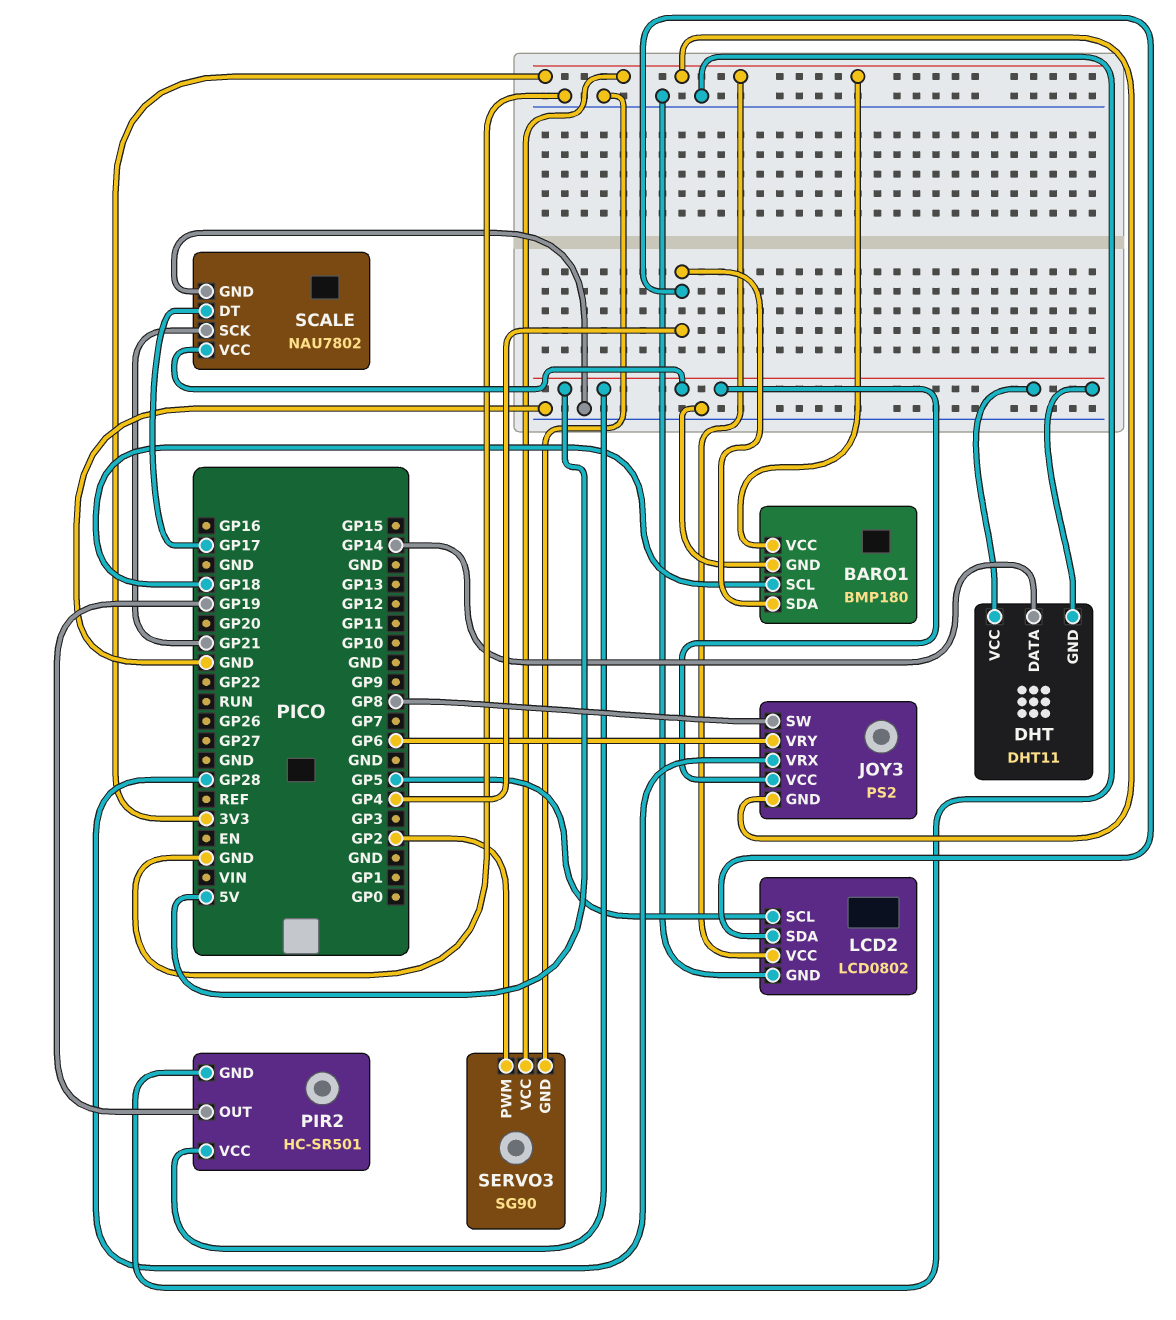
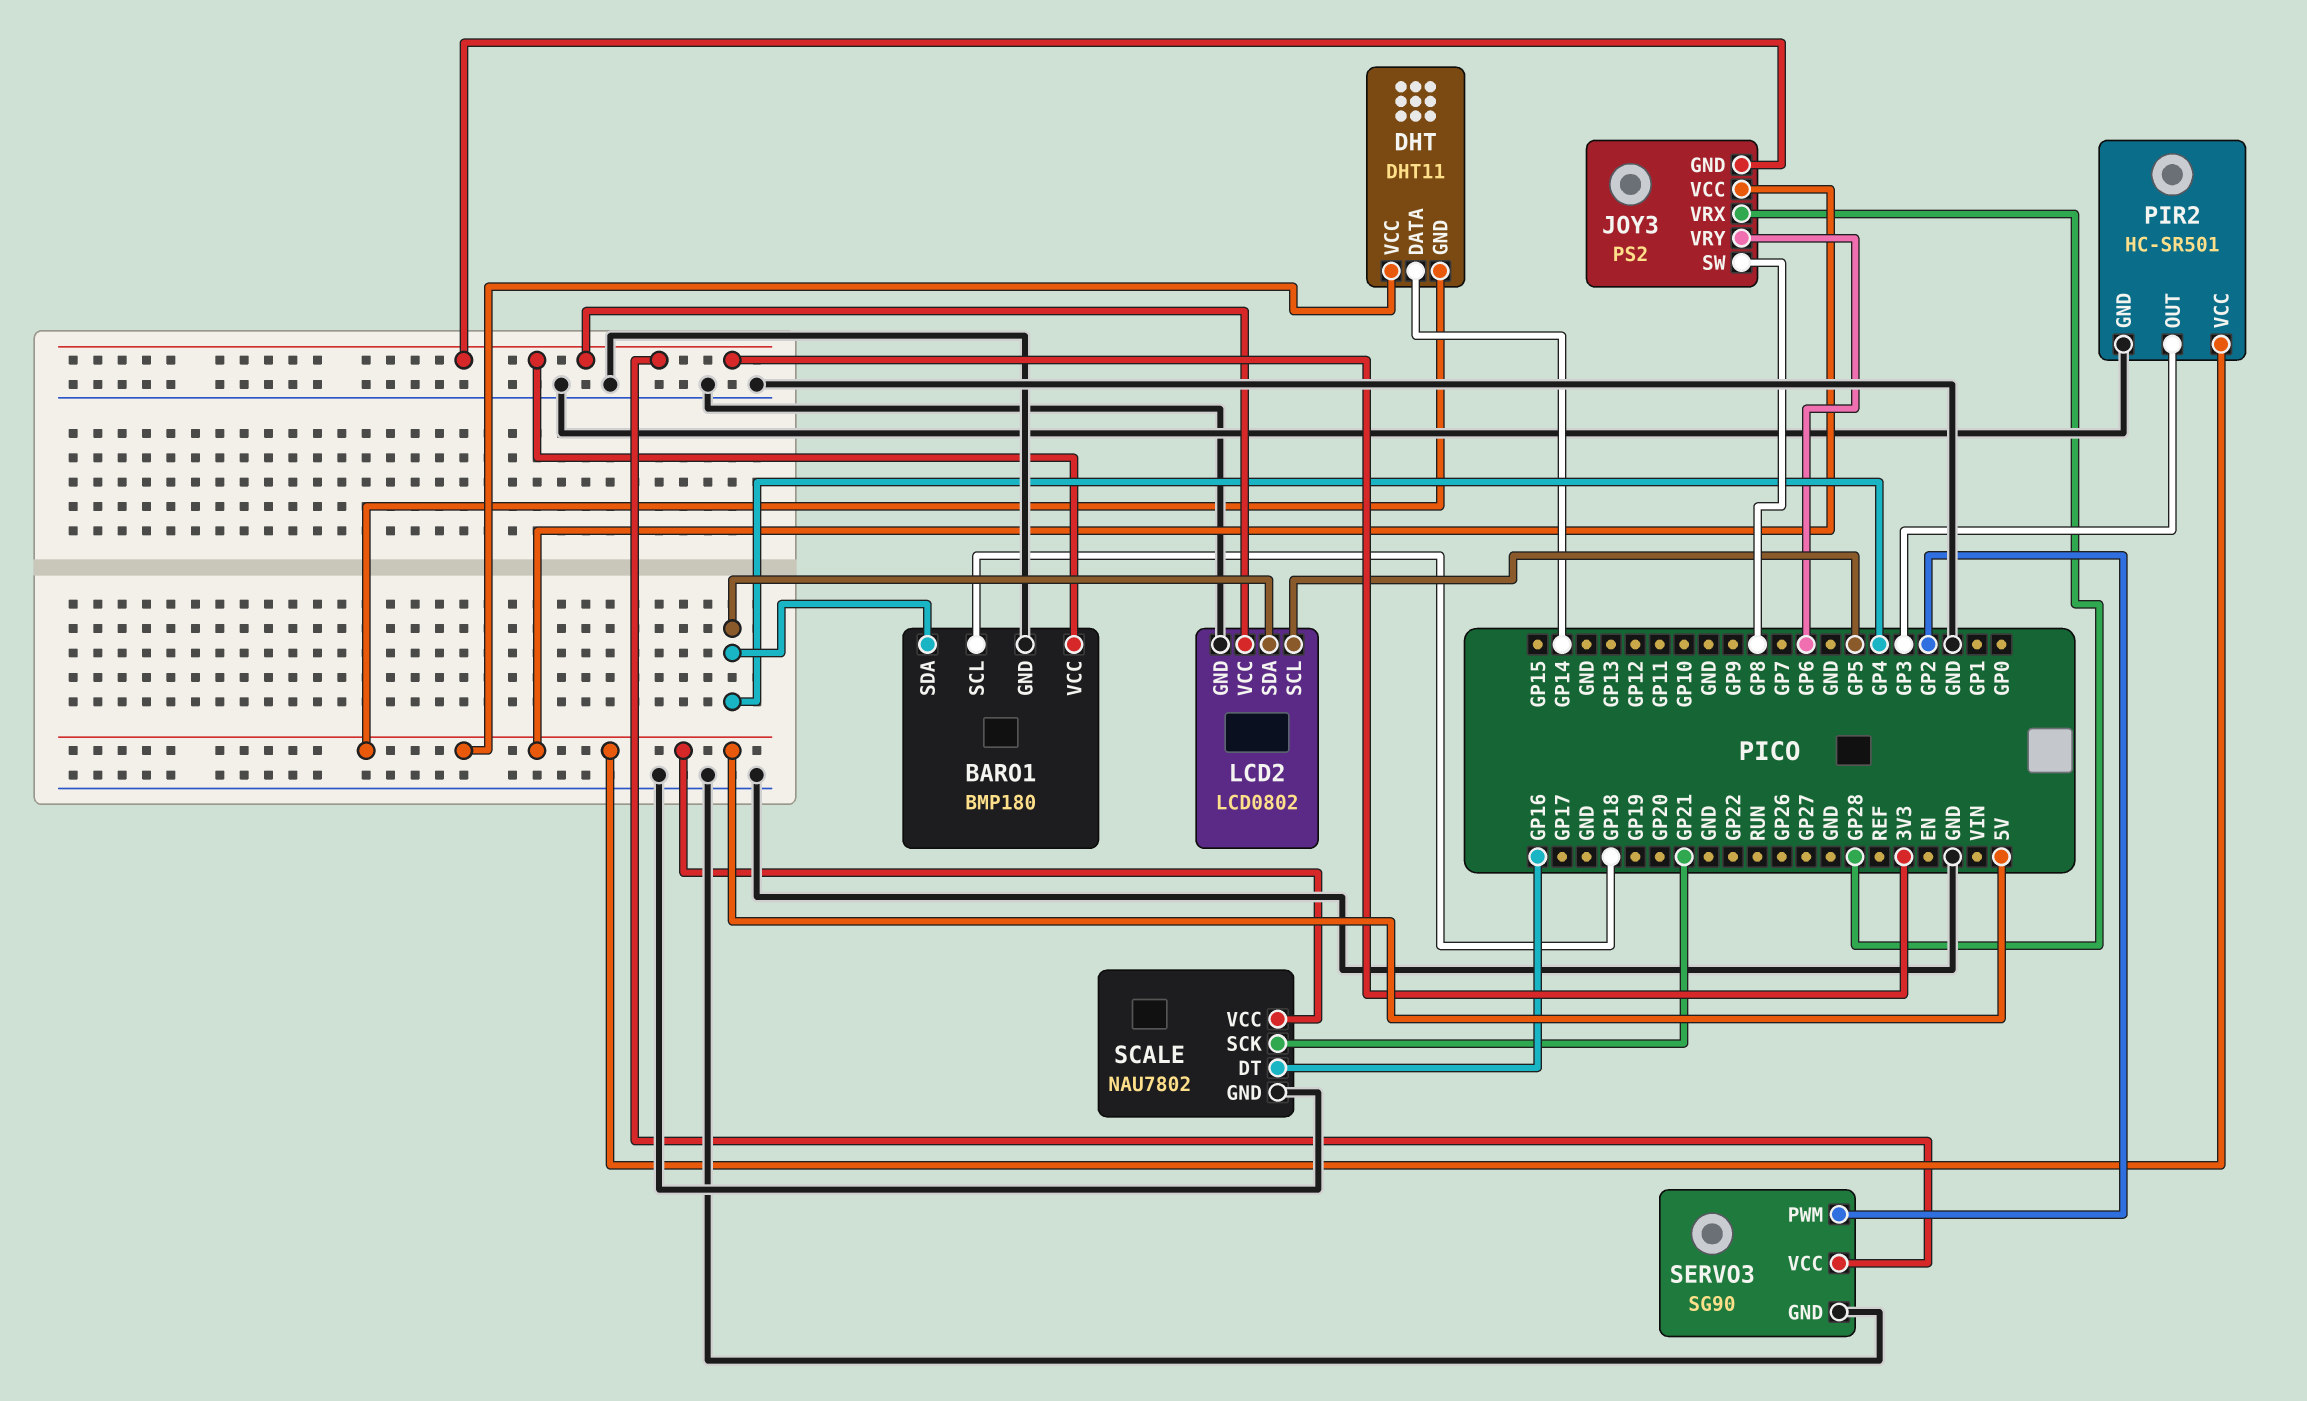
PIR2 pin OUT: GP19 -> GP3
SCALE pin DT: GP17 -> GP16

